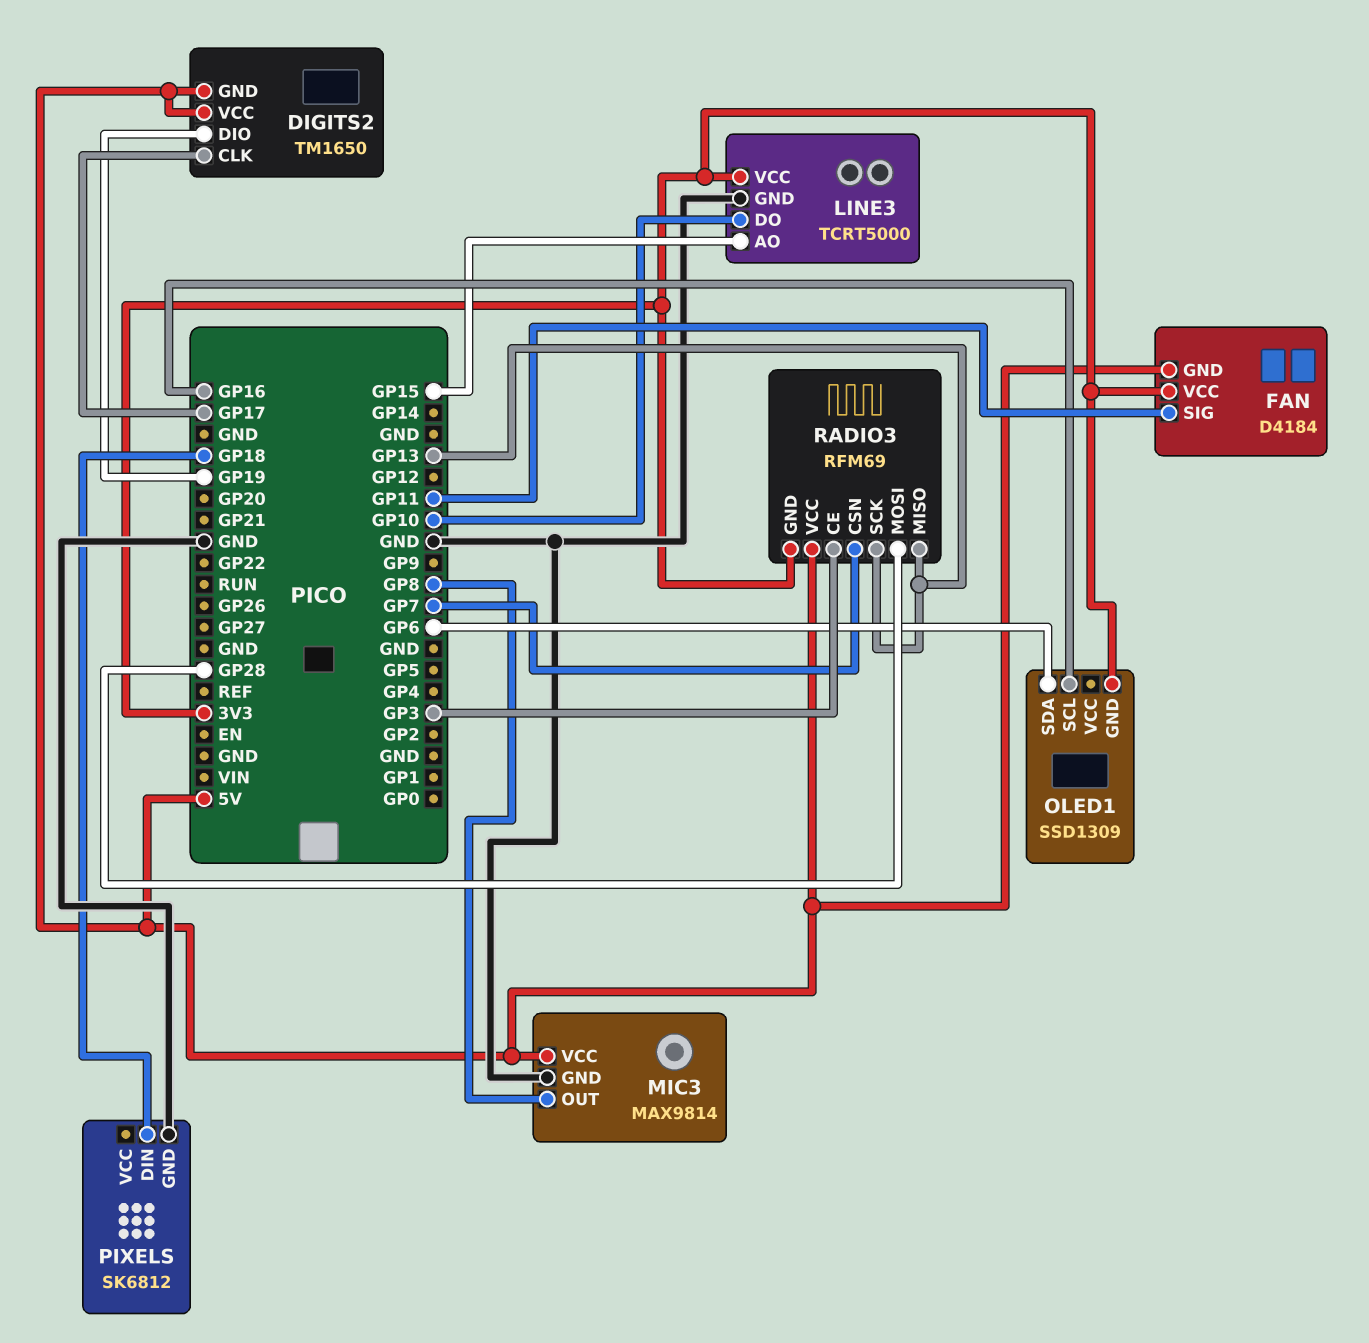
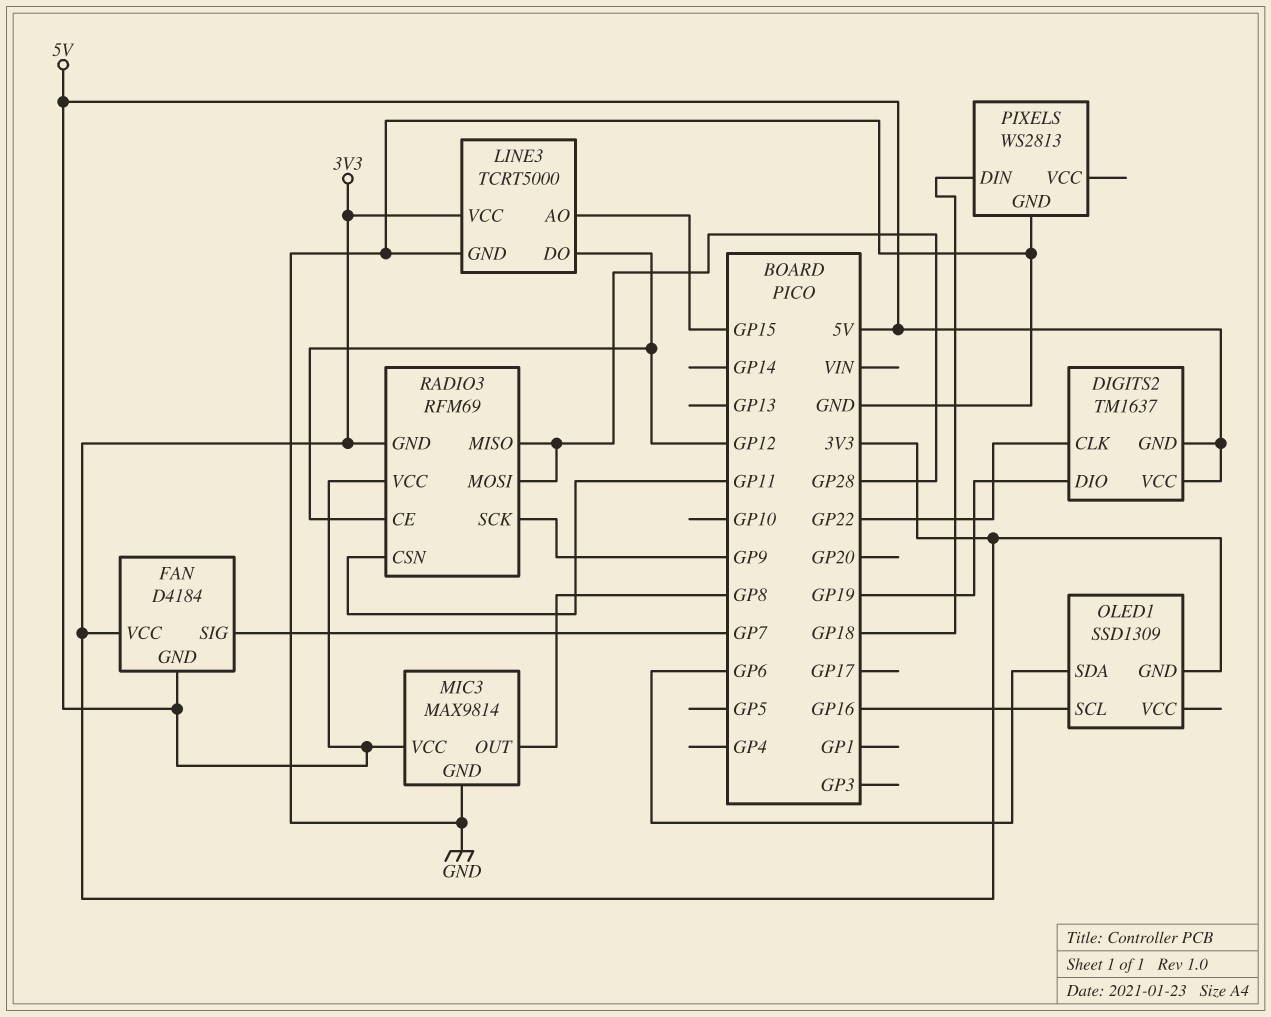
DIGITS2: TM1650 -> TM1637
DIGITS2 pin CLK: GP17 -> GP22
FAN pin SIG: GP11 -> GP7
LINE3 pin DO: GP10 -> GP12
PIXELS: SK6812 -> WS2813
RADIO3 pin CE: GP3 -> GP12
RADIO3 pin CSN: GP7 -> GP11
RADIO3 pin MISO: GP13 -> GP28
RADIO3 pin SCK: GP13 -> GP9

